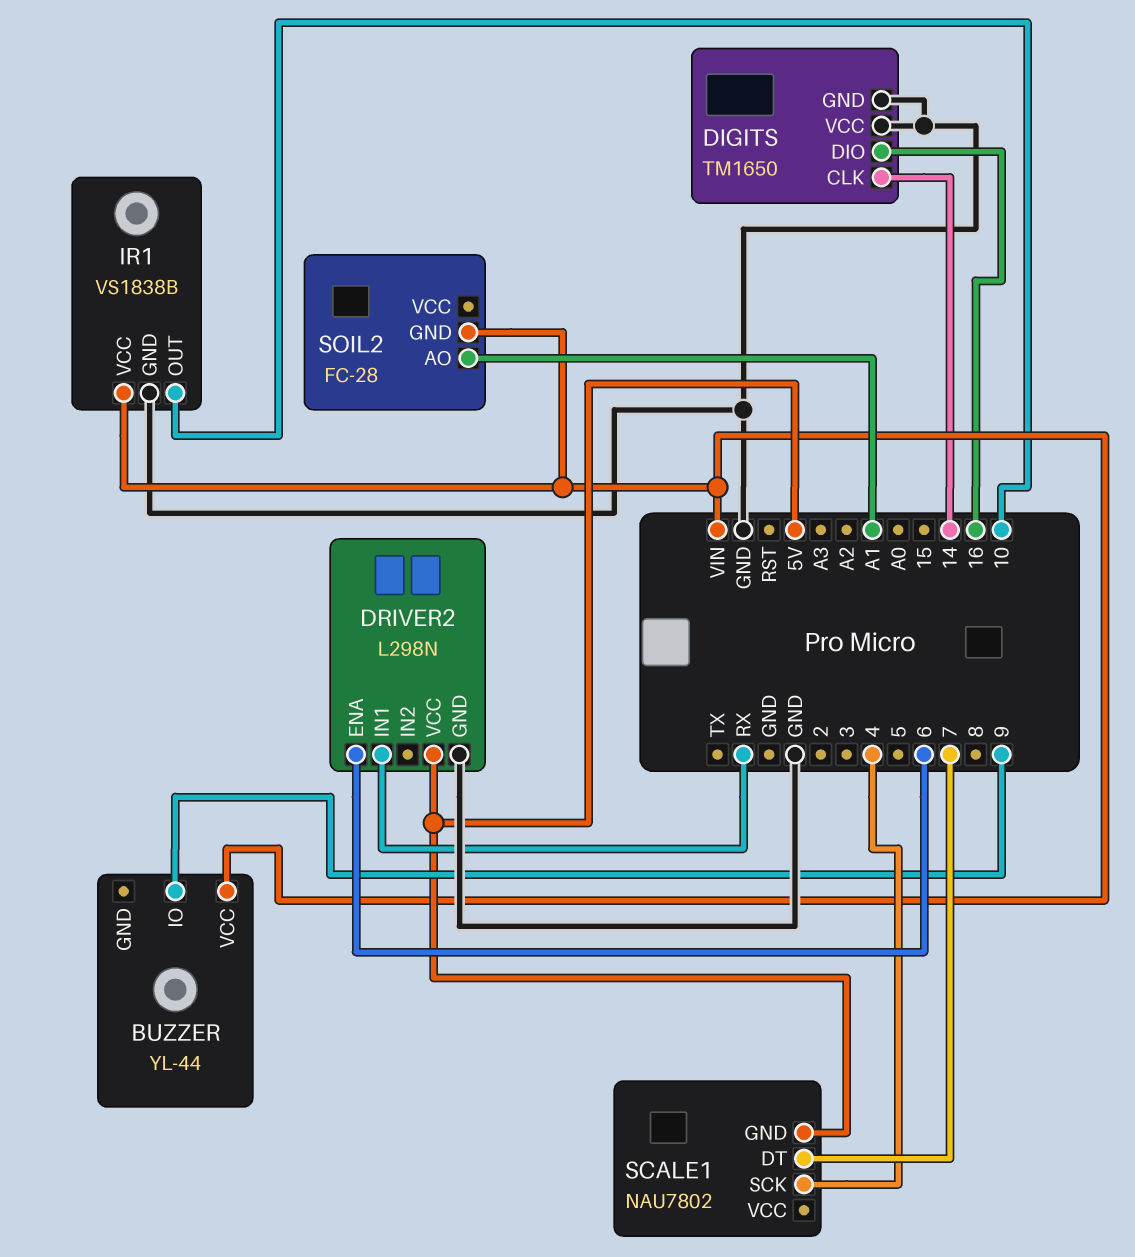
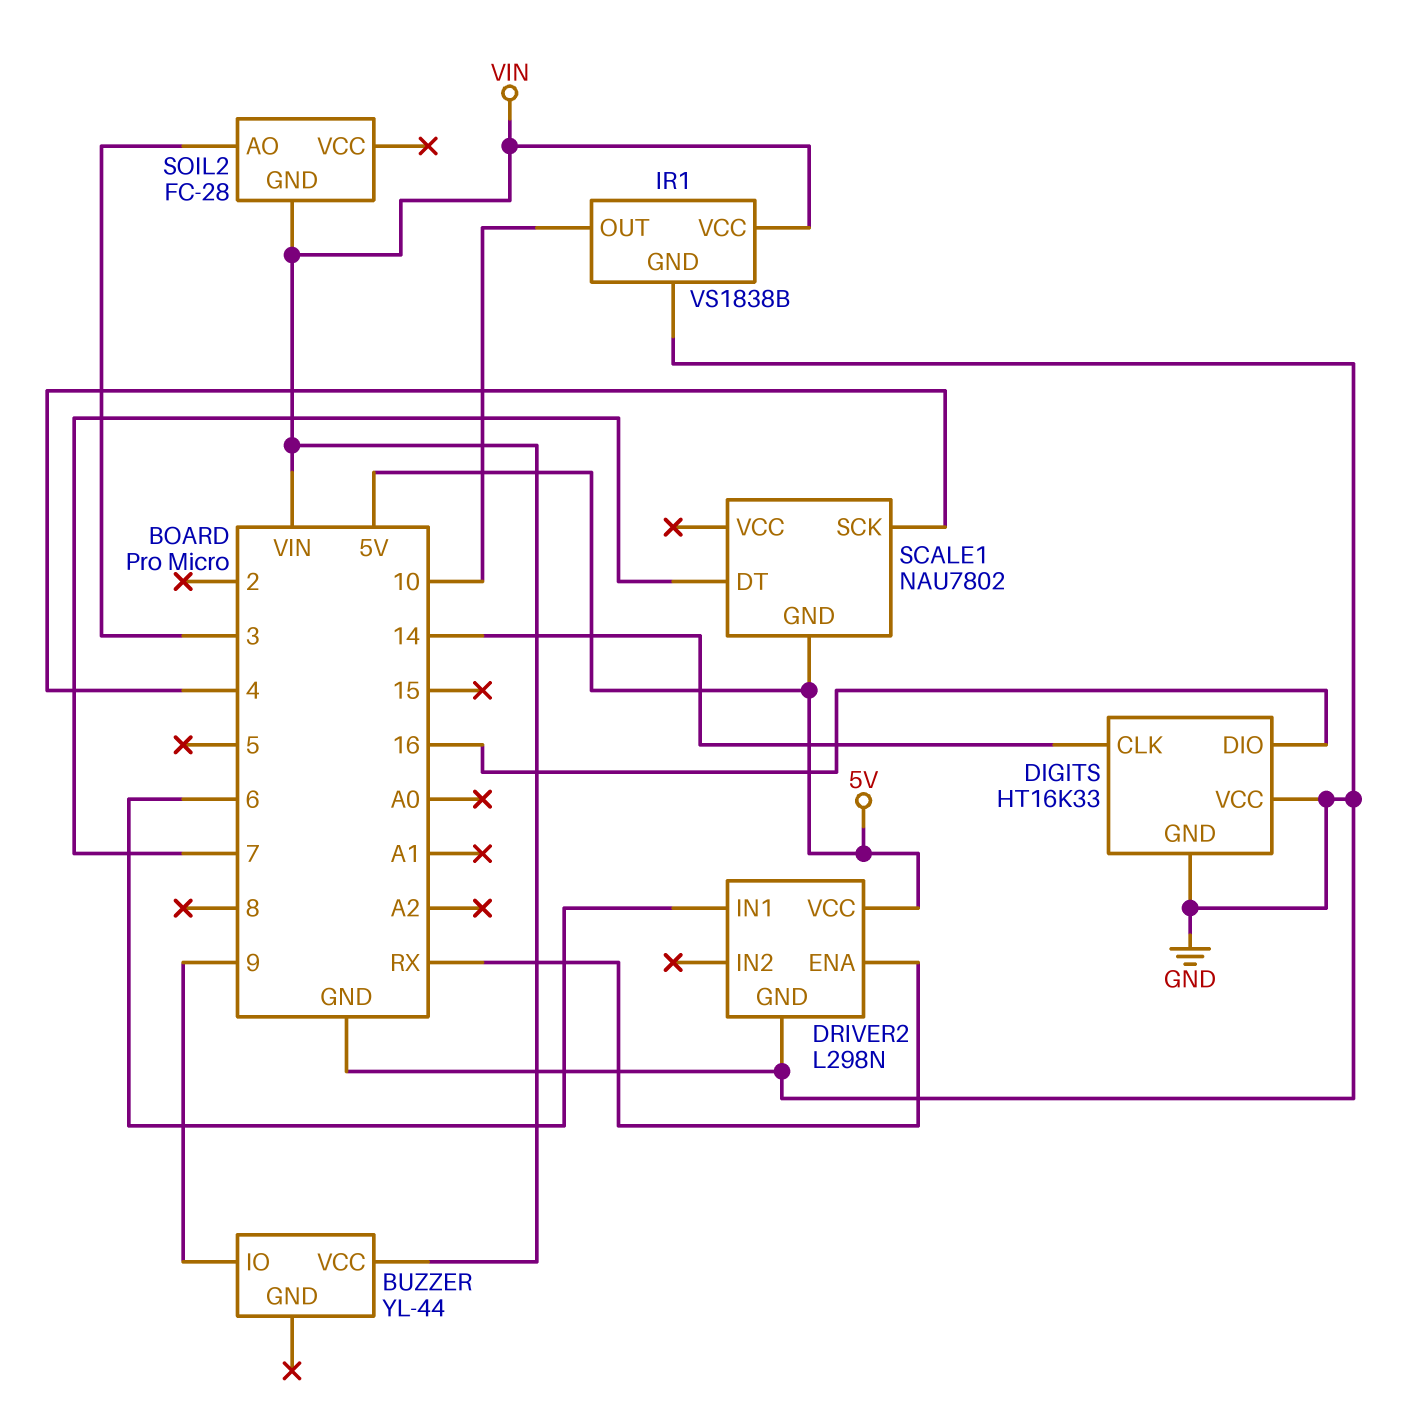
DIGITS: TM1650 -> HT16K33
DRIVER2 pin ENA: 6 -> RX
DRIVER2 pin IN1: RX -> 6
SOIL2 pin AO: A1 -> 3

